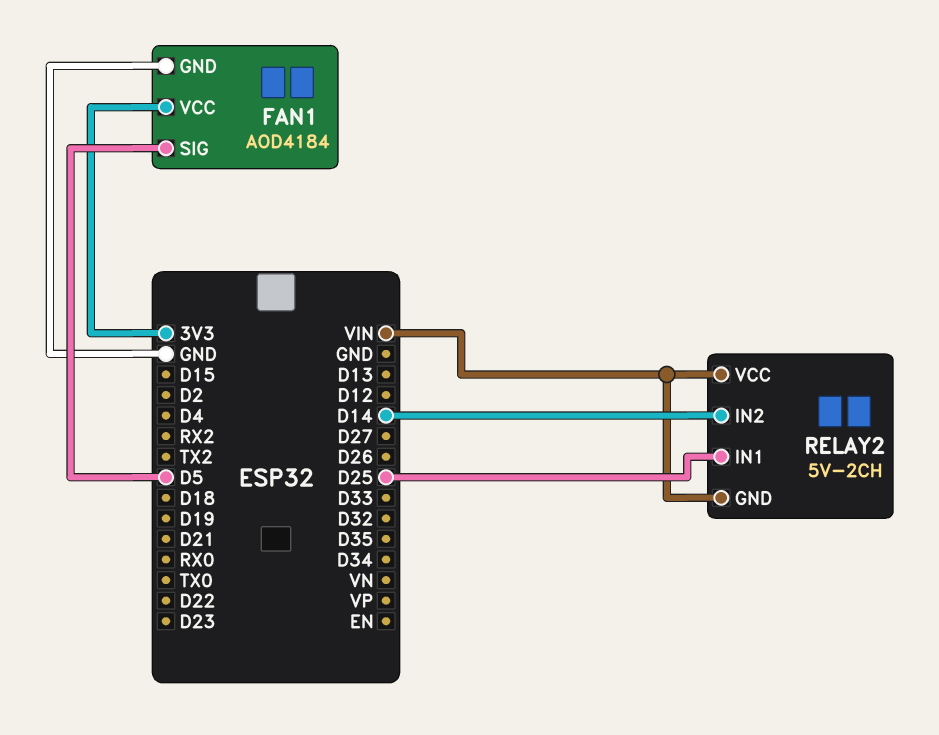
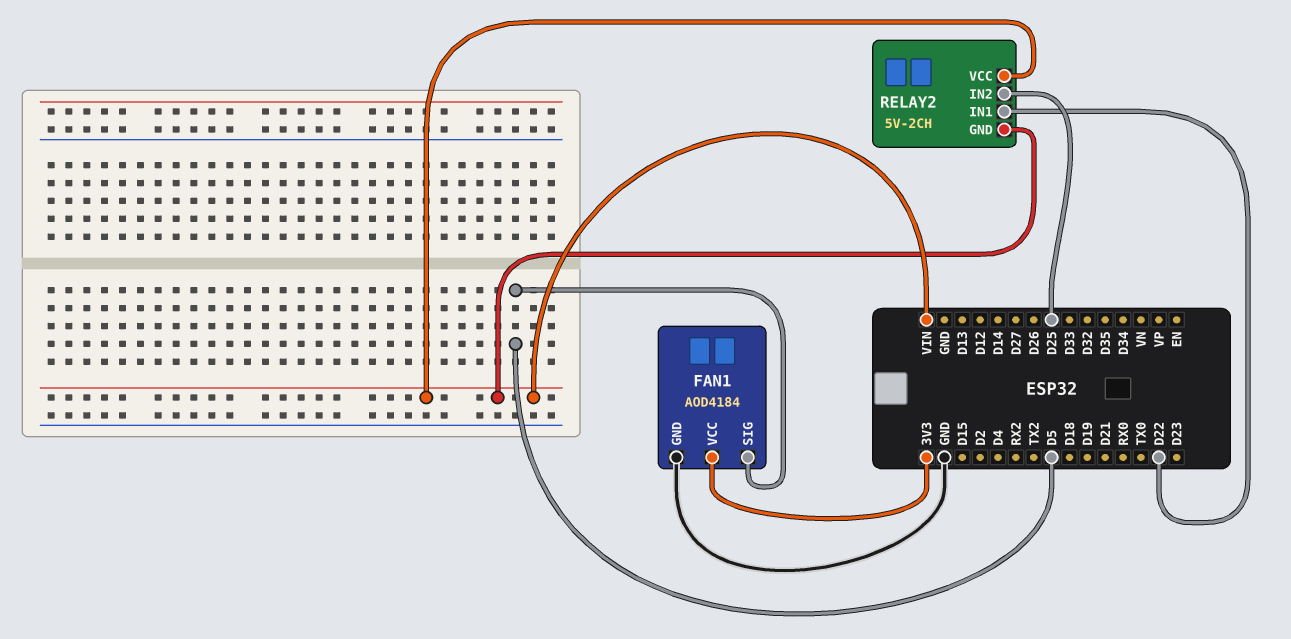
RELAY2 pin IN1: D25 -> D22
RELAY2 pin IN2: D14 -> D25

